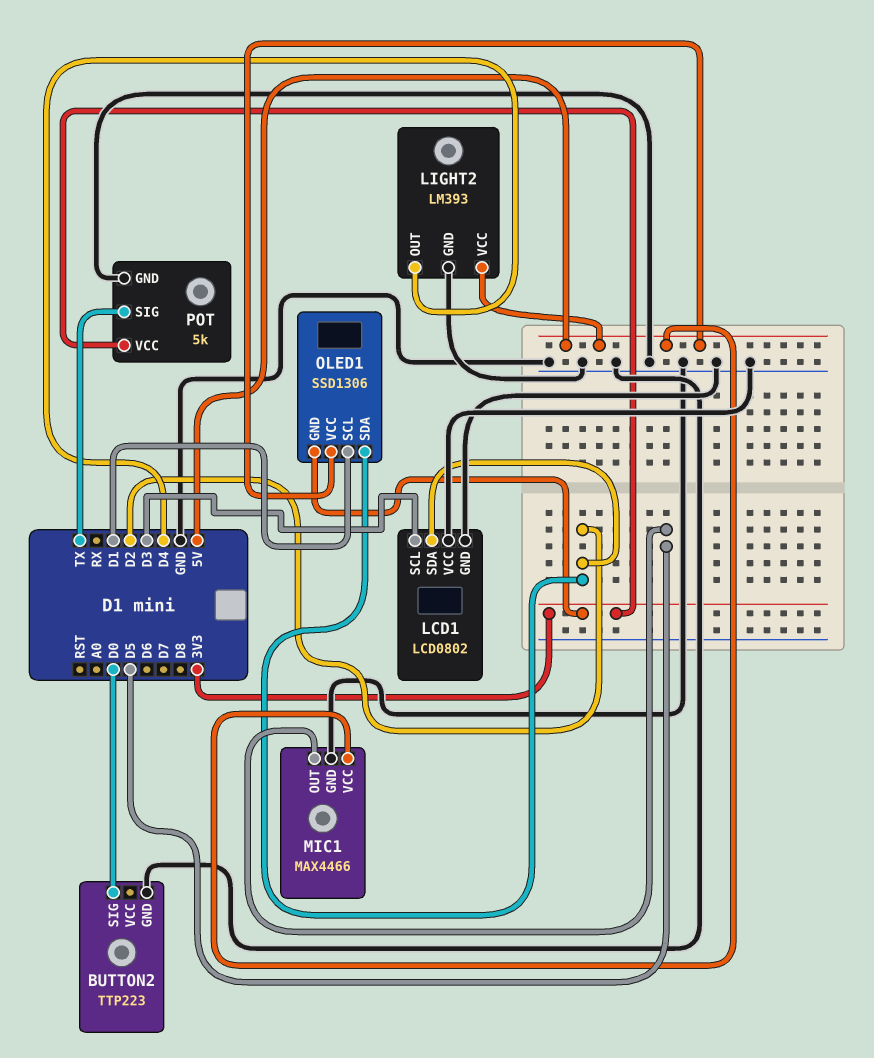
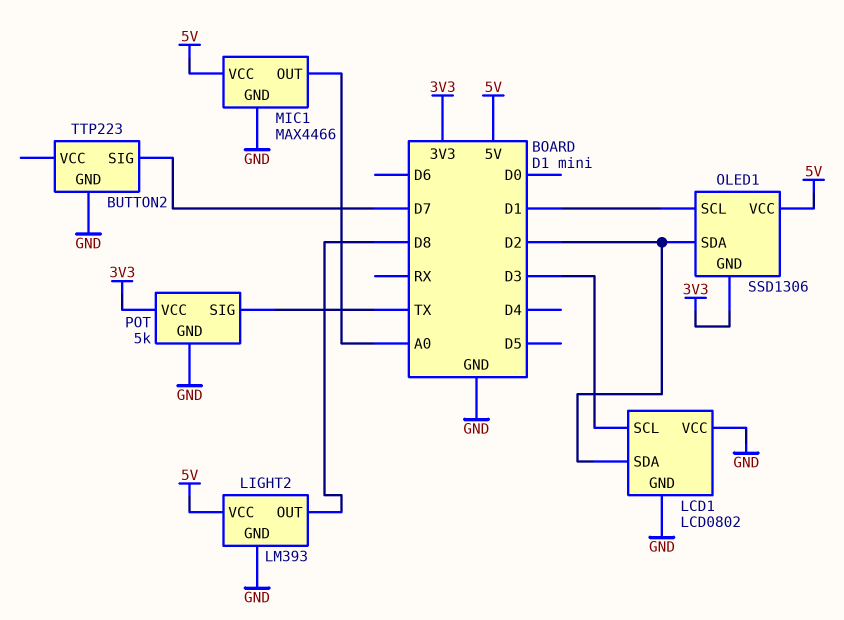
BUTTON2 pin SIG: D0 -> D7
LIGHT2 pin OUT: D4 -> D8
MIC1 pin OUT: D5 -> A0

